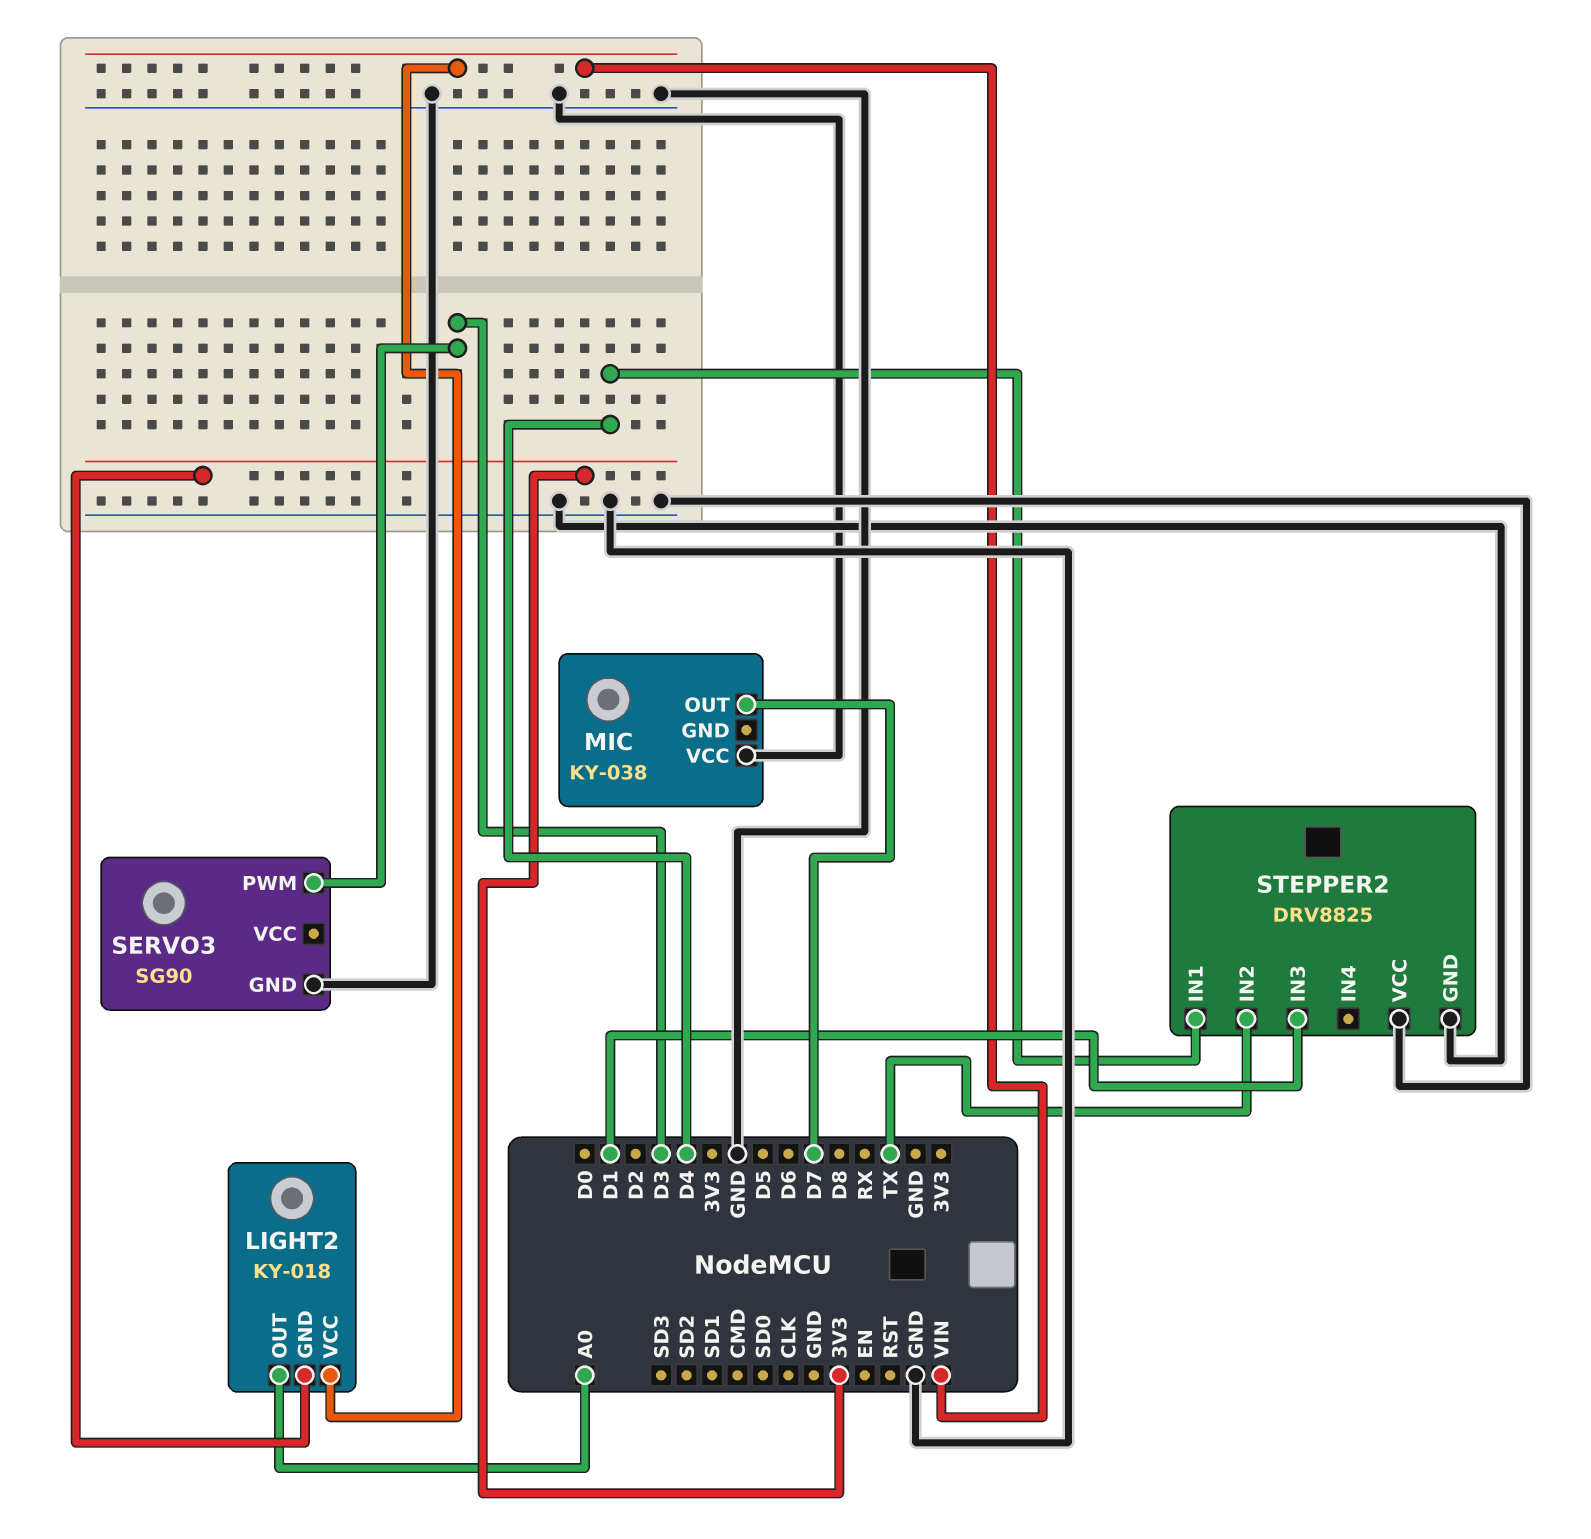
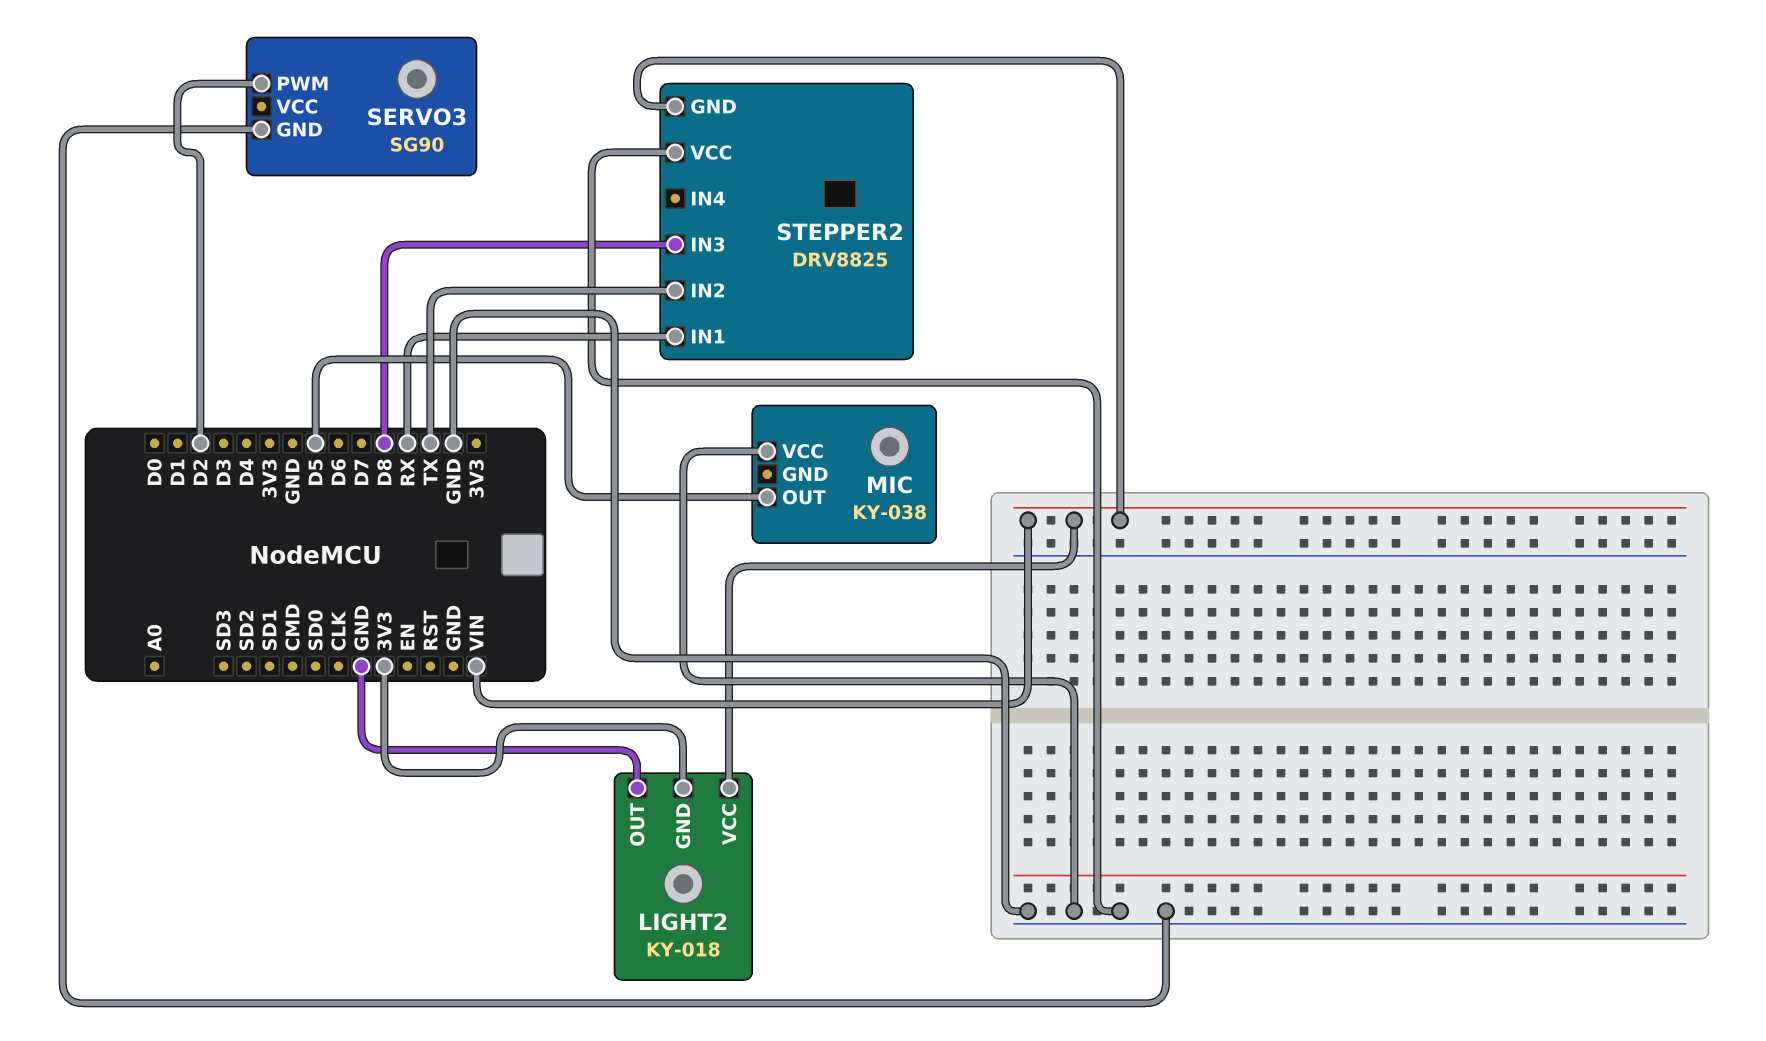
LIGHT2 pin OUT: A0 -> GND
MIC pin OUT: D7 -> D5
SERVO3 pin PWM: D3 -> D2
STEPPER2 pin GND: GND -> VIN
STEPPER2 pin IN1: D4 -> RX
STEPPER2 pin IN3: D1 -> D8

